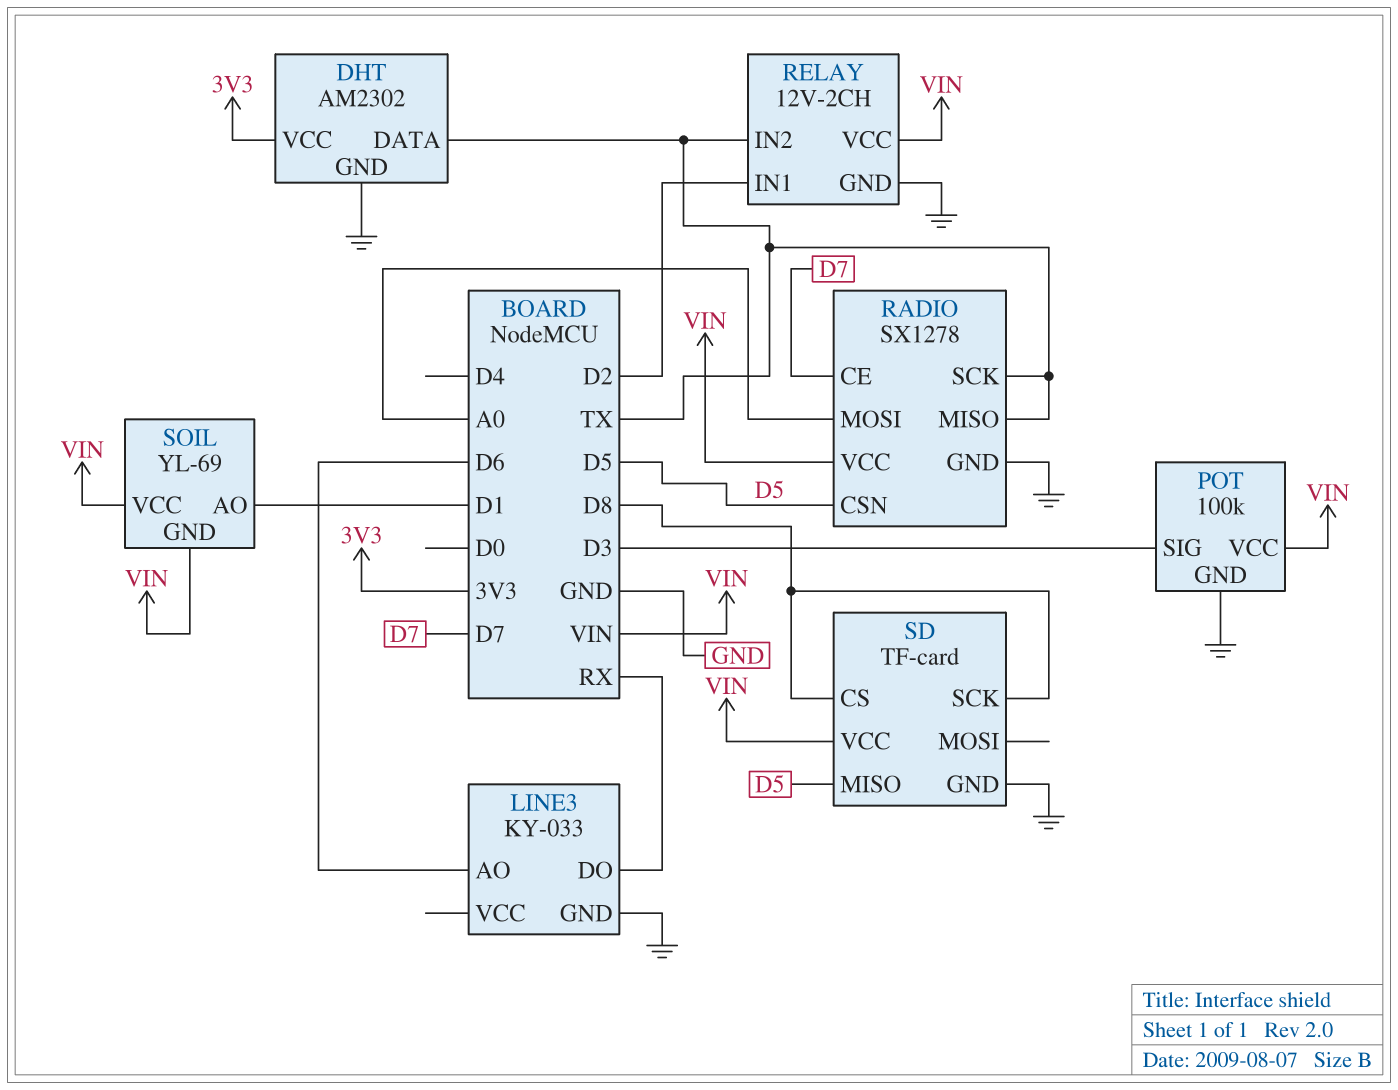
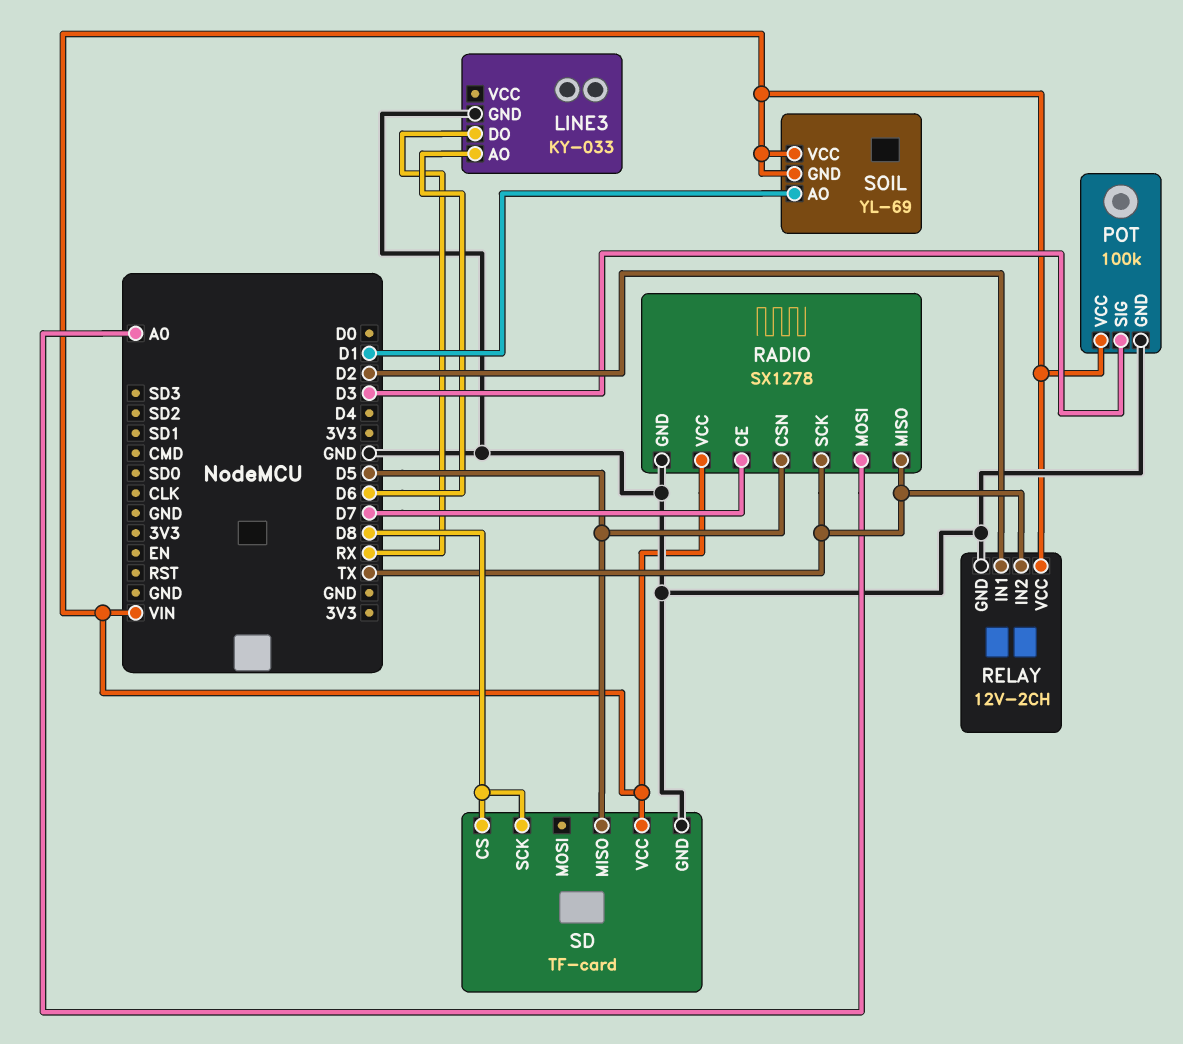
DHT: AM2302 -> none
DHT pin DATA: TX -> none
DHT pin GND: GND -> none
DHT pin VCC: 3V3 -> none

